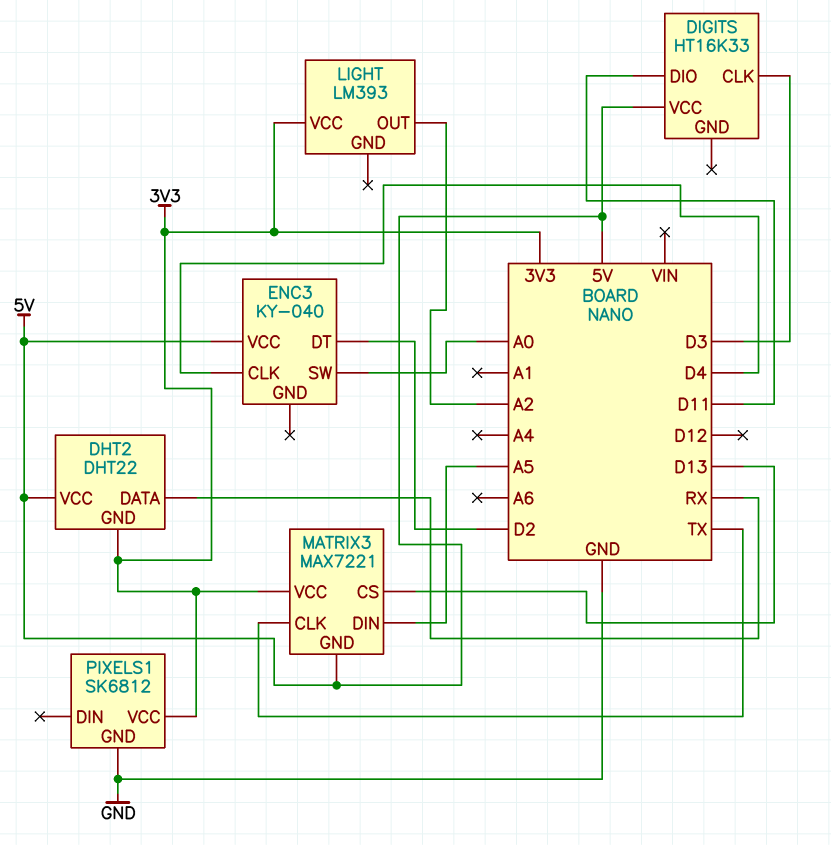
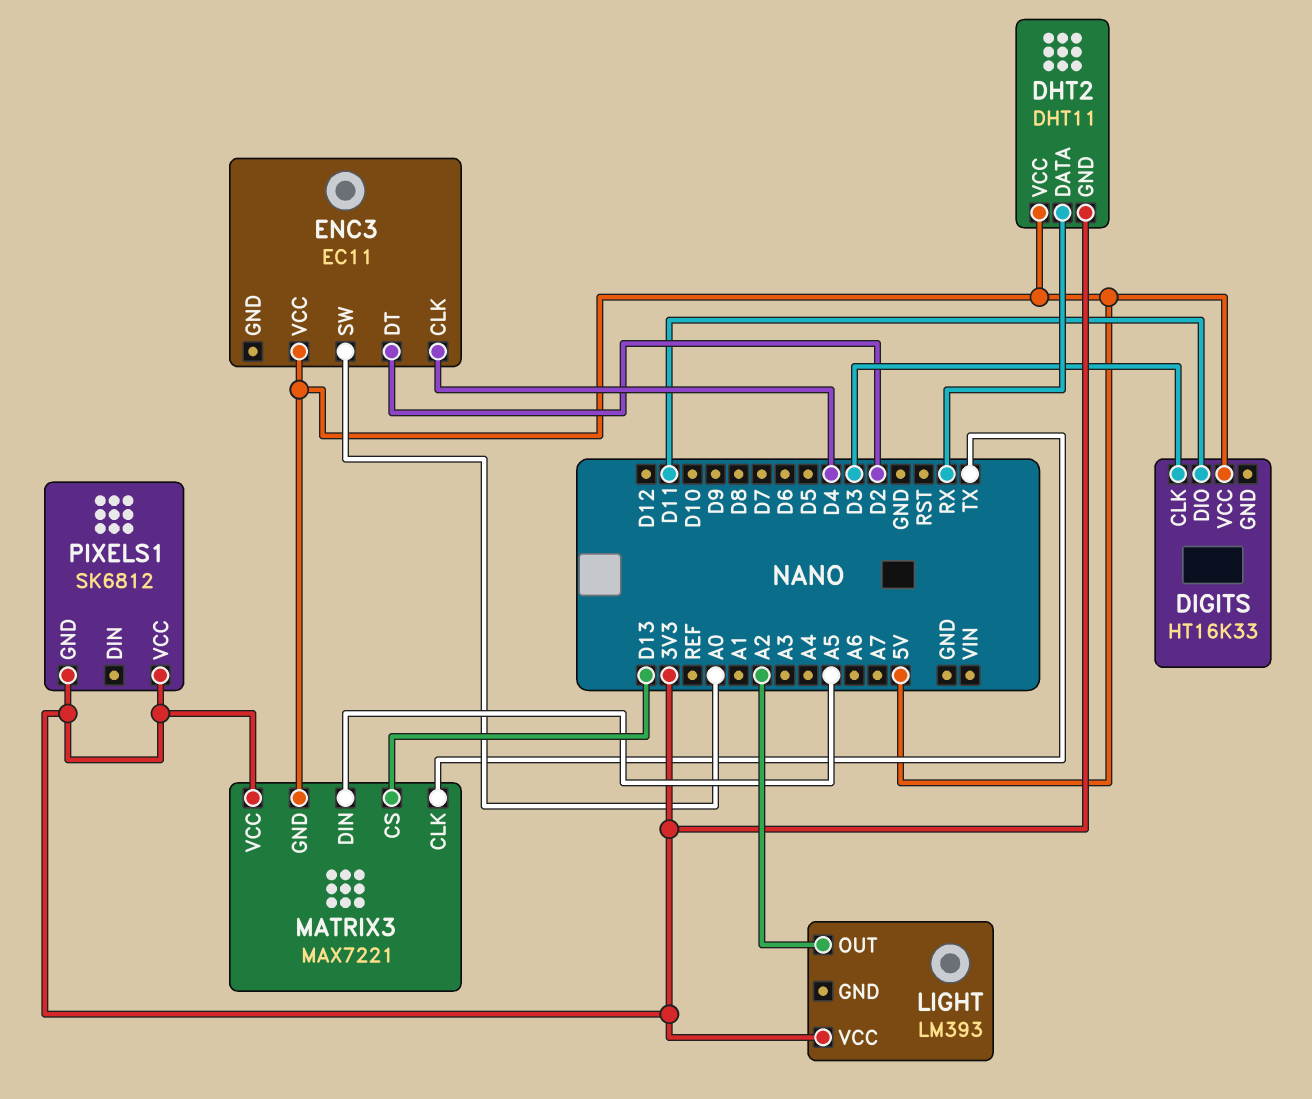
DHT2: DHT22 -> DHT11
ENC3: KY-040 -> EC11
PIXELS1 pin GND: GND -> 3V3

